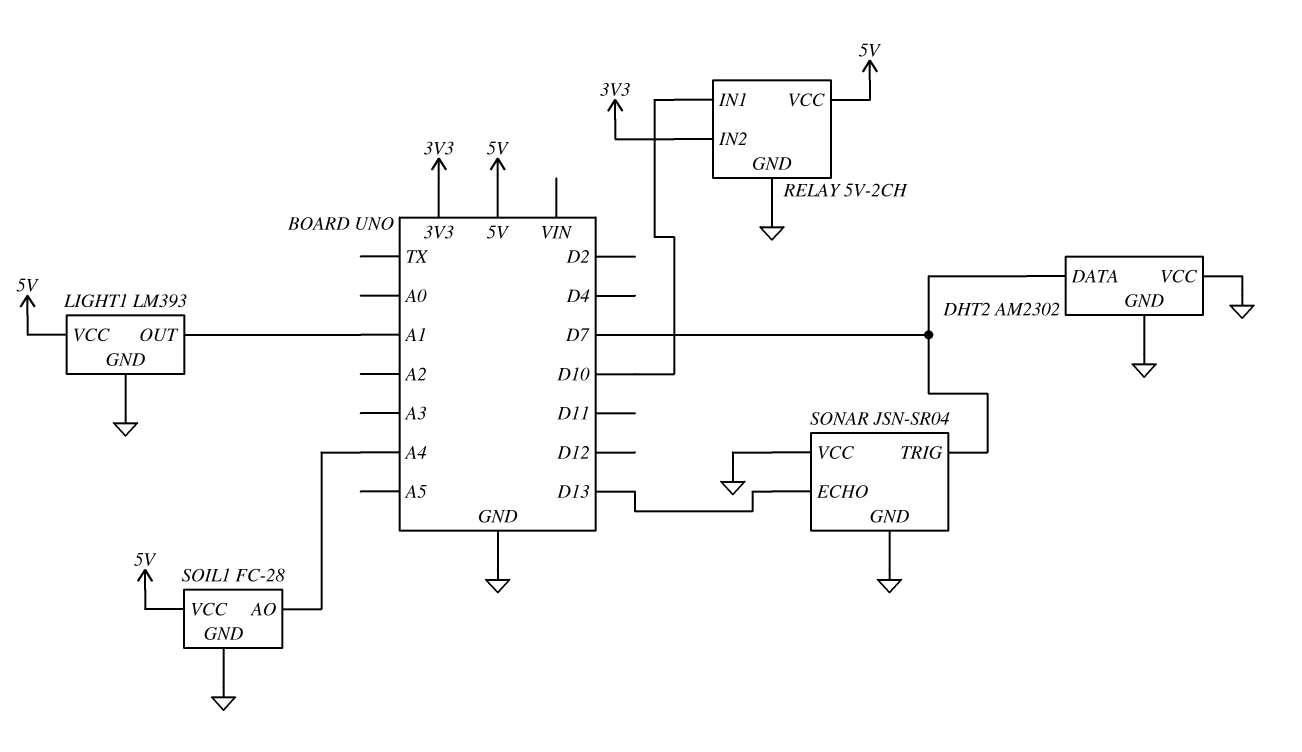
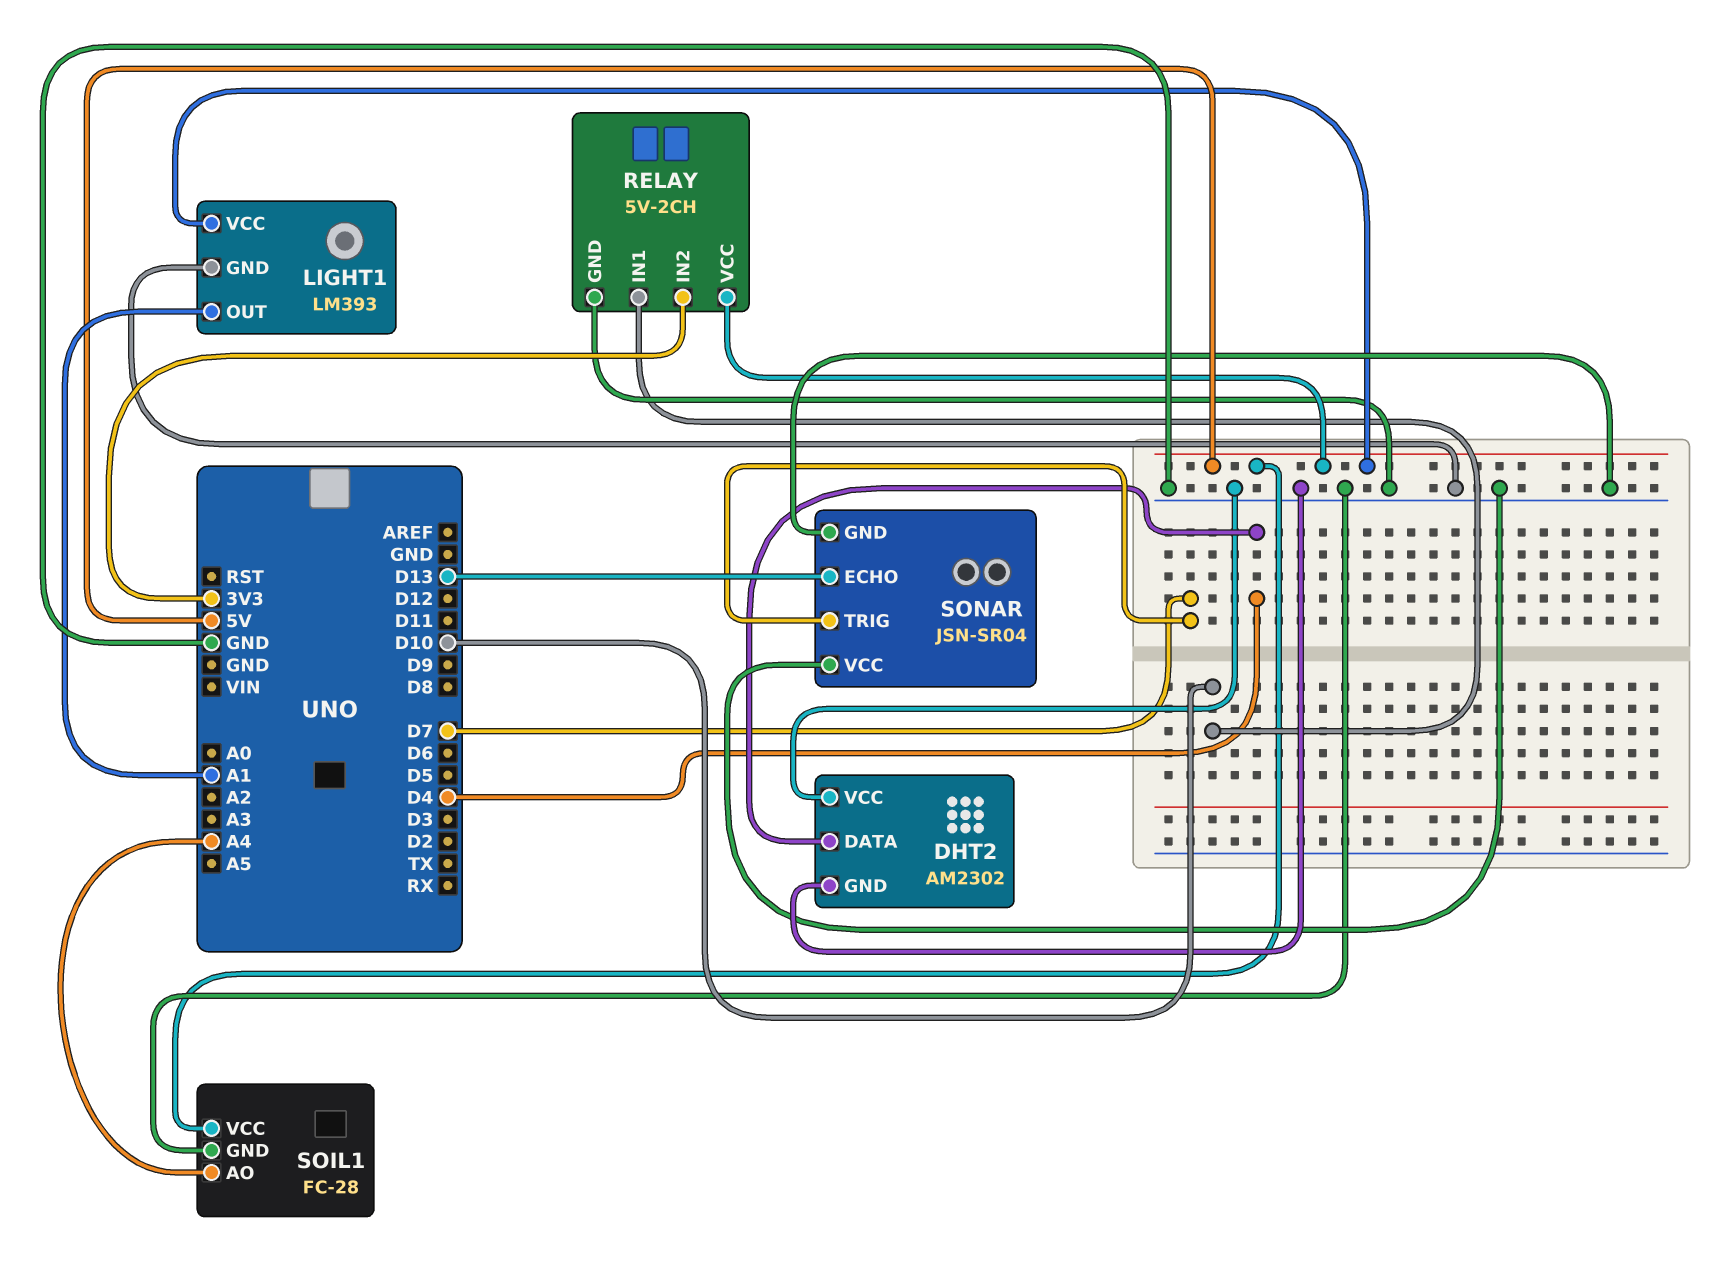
DHT2 pin DATA: D7 -> D4

